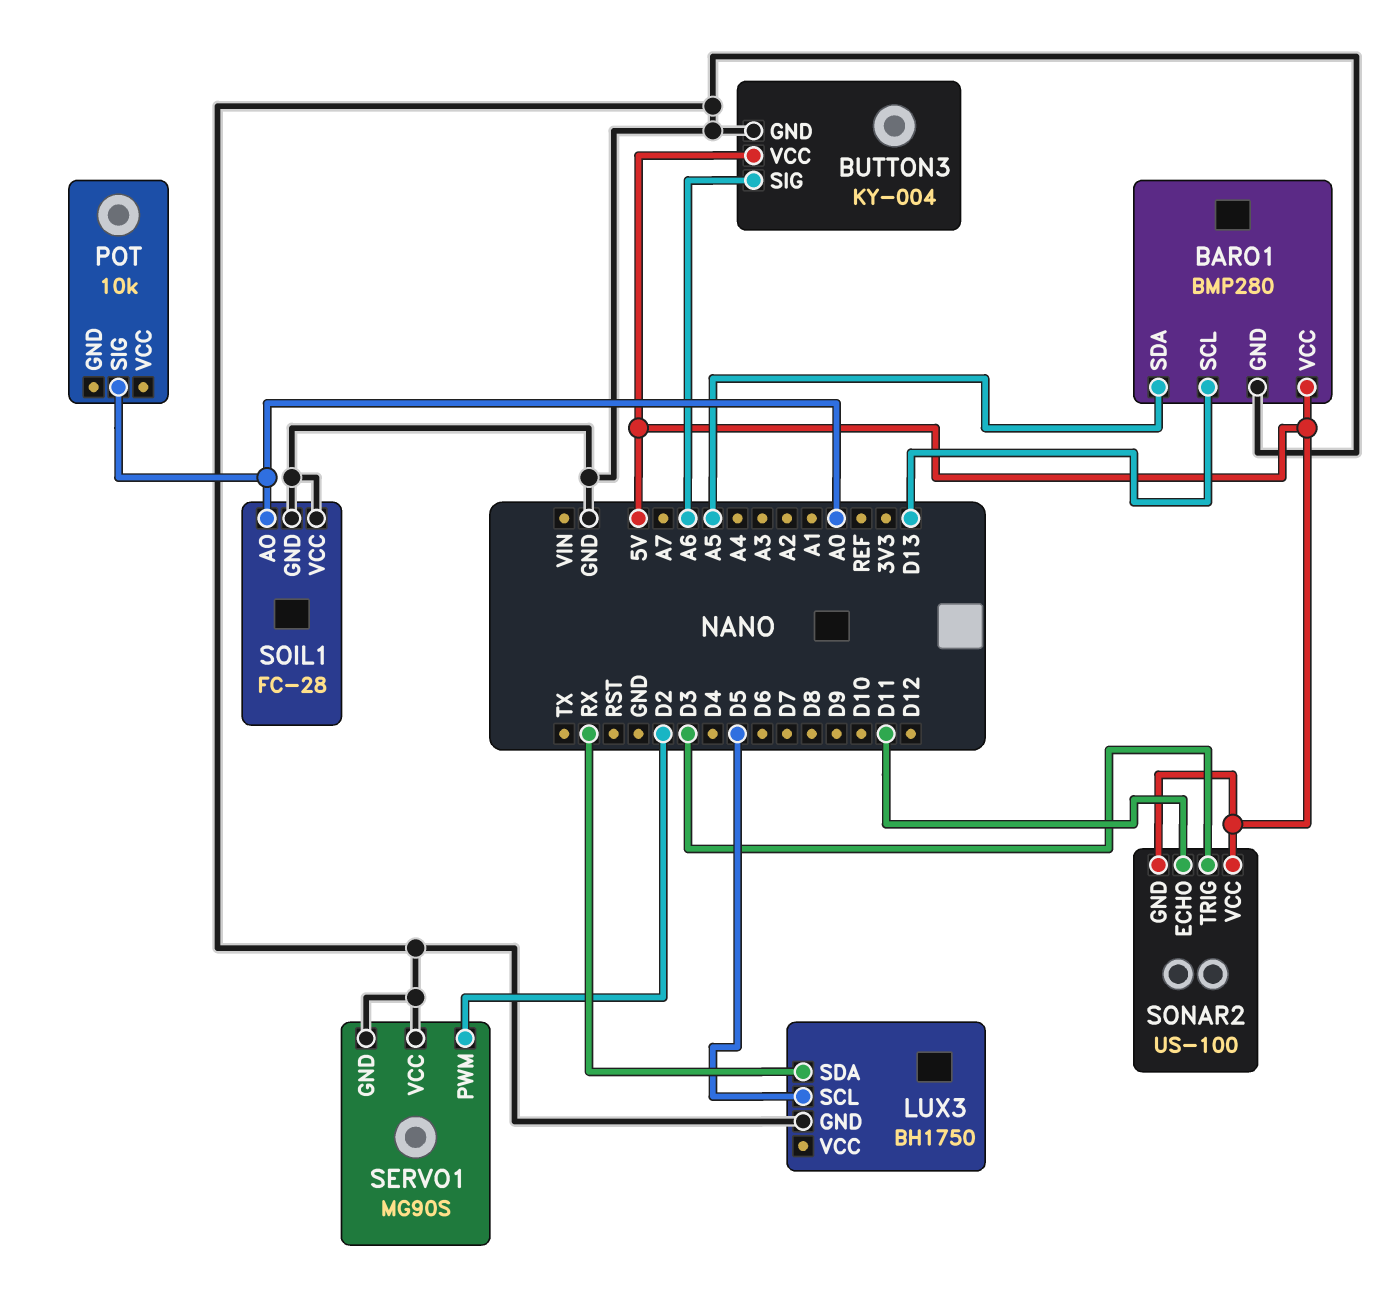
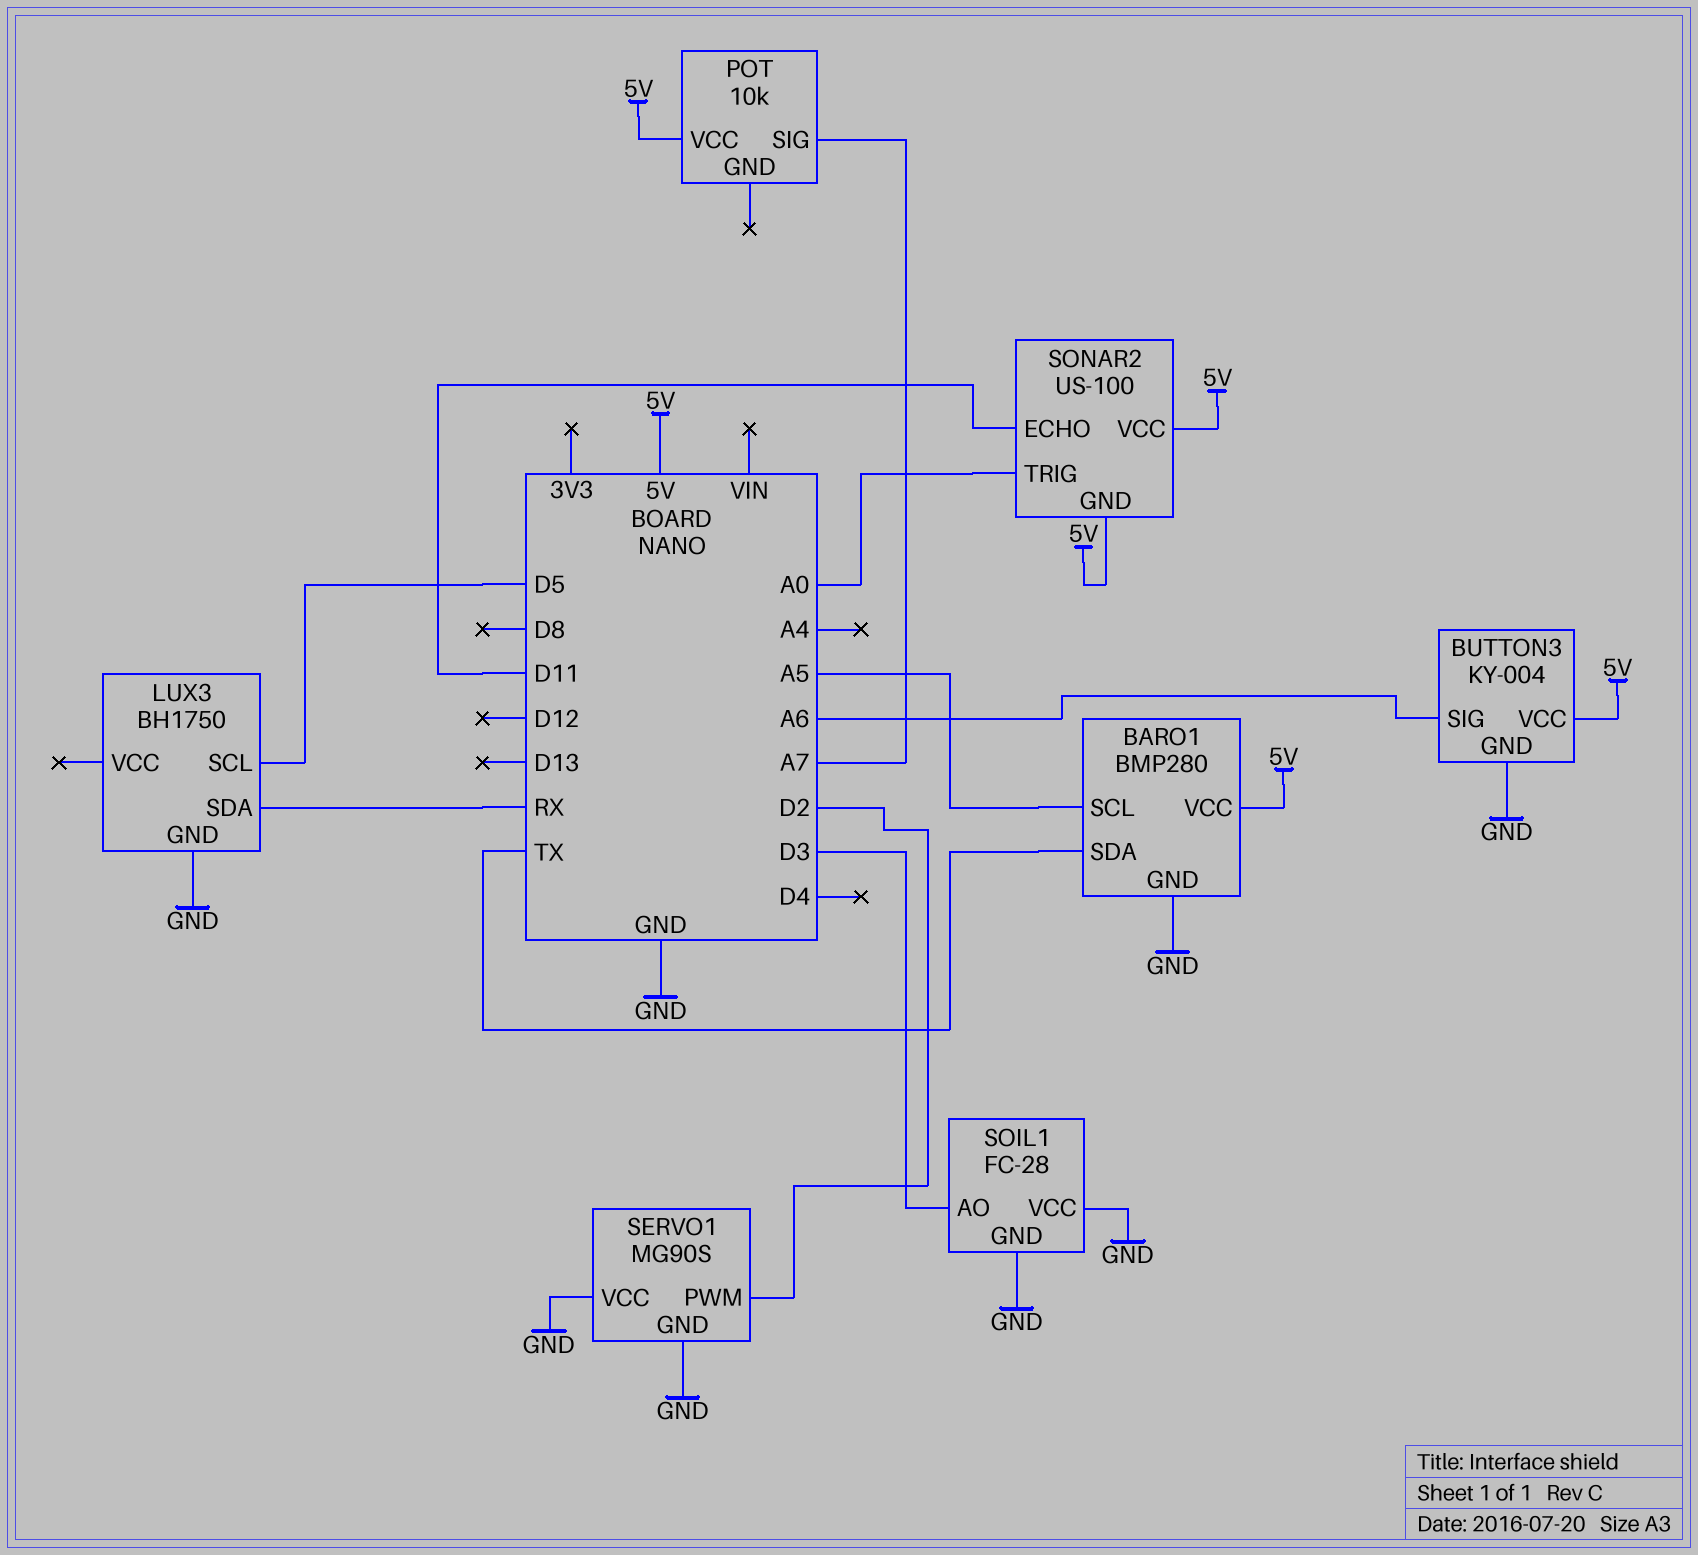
BARO1 pin SCL: D13 -> A5
BARO1 pin SDA: A5 -> TX
POT pin SIG: A0 -> A7
POT pin VCC: none -> 5V
SOIL1 pin AO: A0 -> D3
SONAR2 pin TRIG: D3 -> A0

